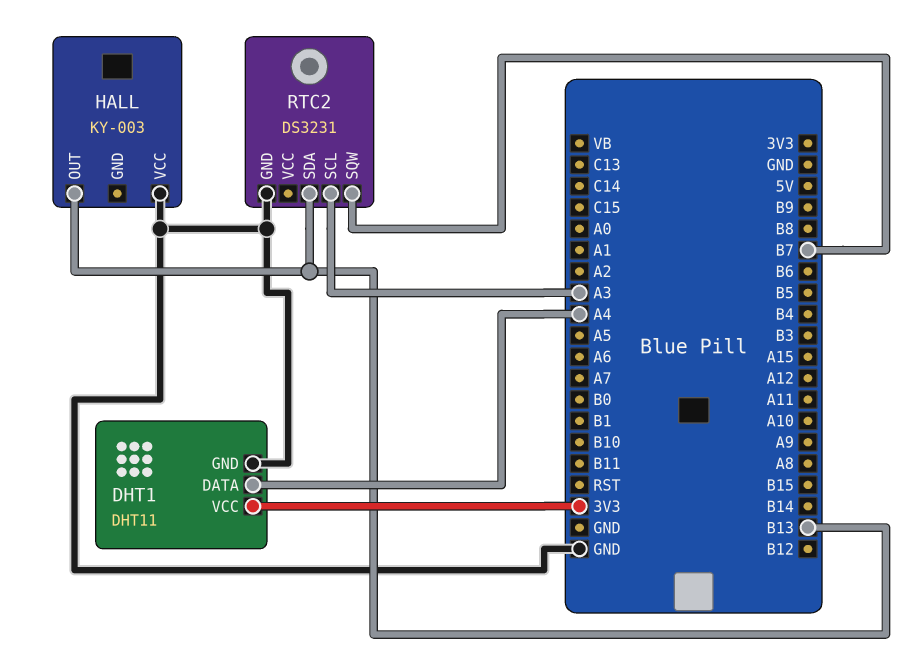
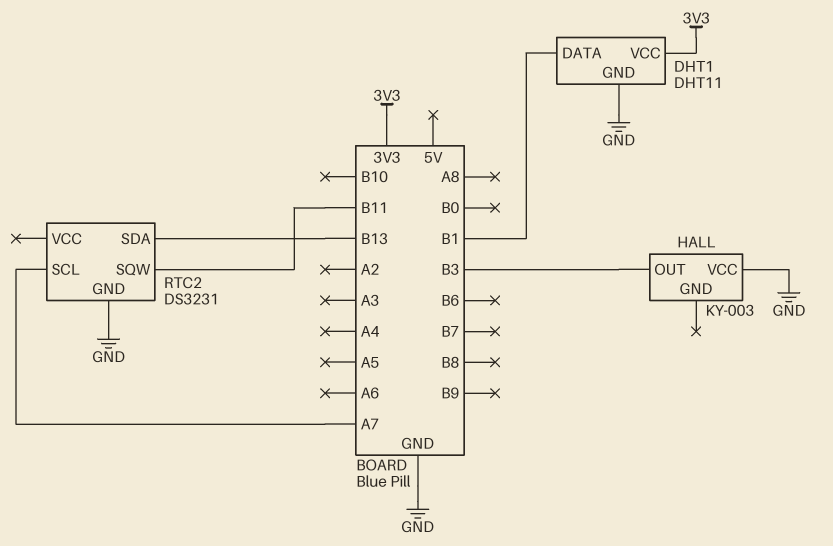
DHT1 pin DATA: A4 -> B1
HALL pin OUT: B13 -> B3
RTC2 pin SCL: A3 -> A7
RTC2 pin SQW: B7 -> B11

